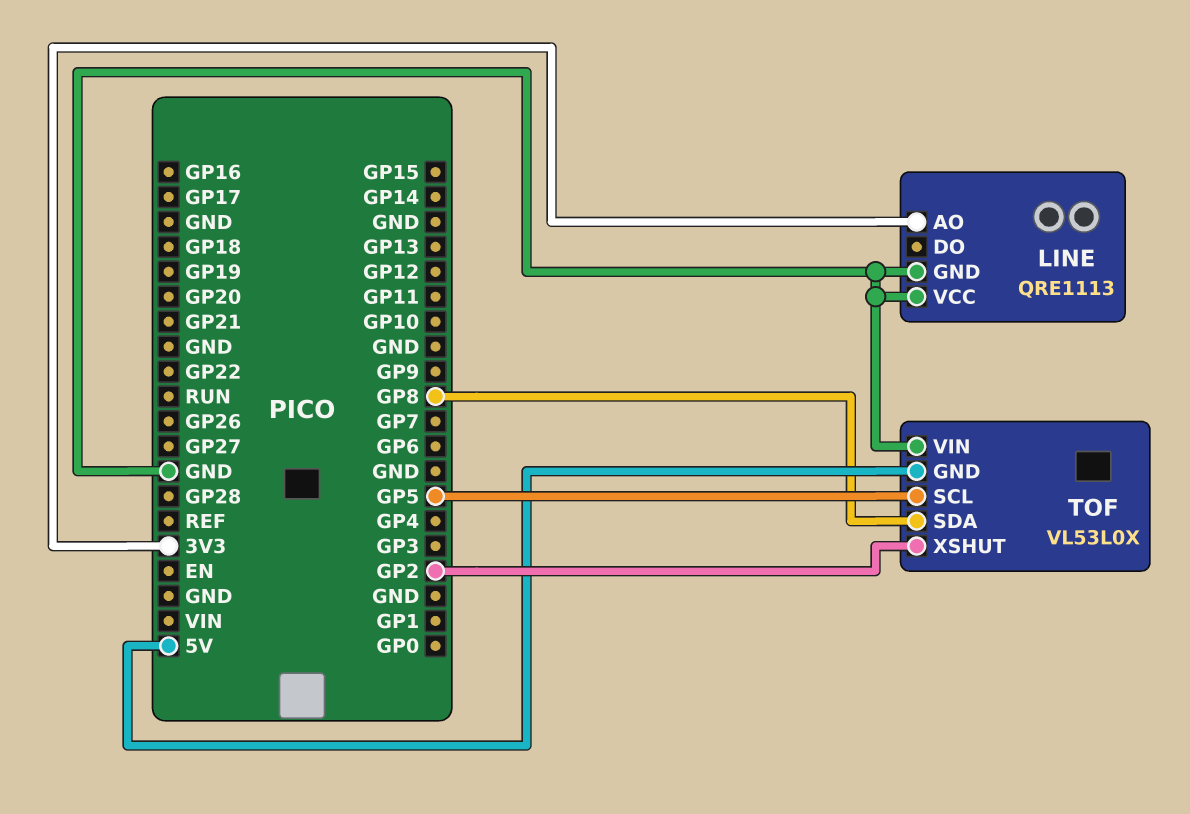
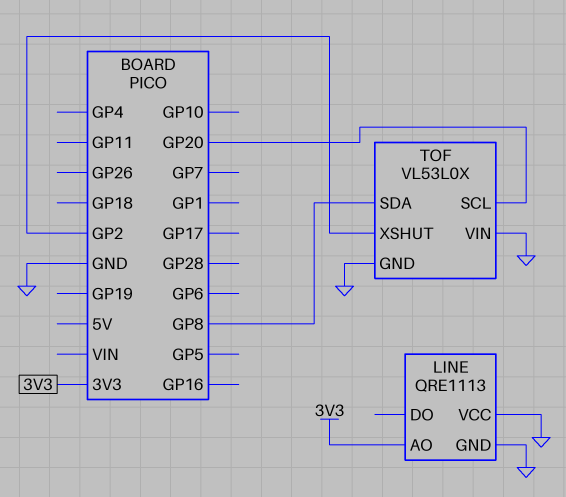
TOF pin GND: 5V -> GND
TOF pin SCL: GP5 -> GP20

